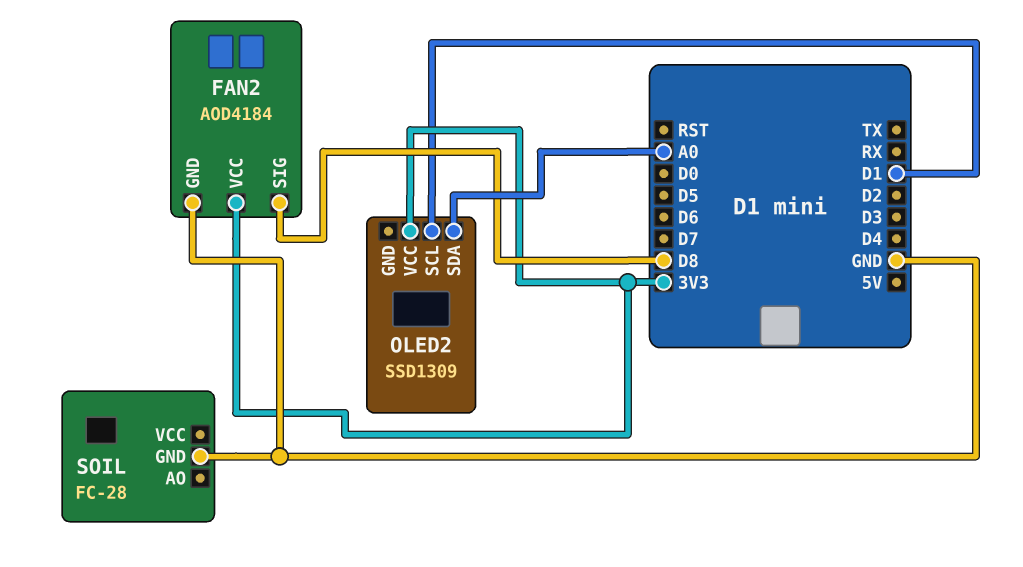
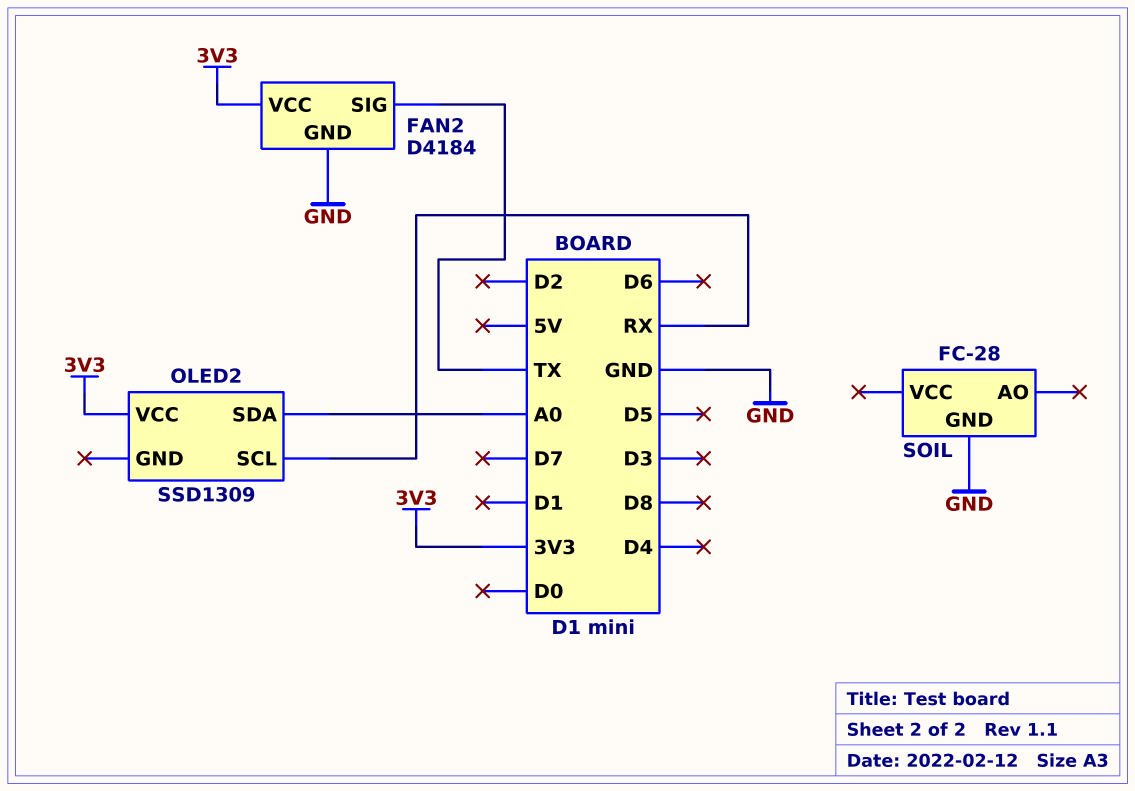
FAN2: AOD4184 -> D4184
FAN2 pin SIG: D8 -> TX
OLED2 pin SCL: D1 -> RX

